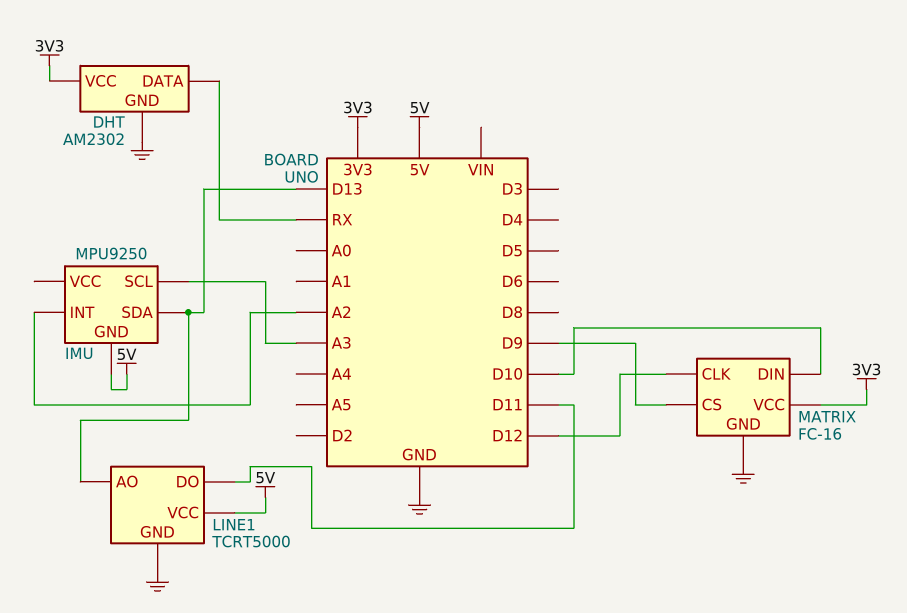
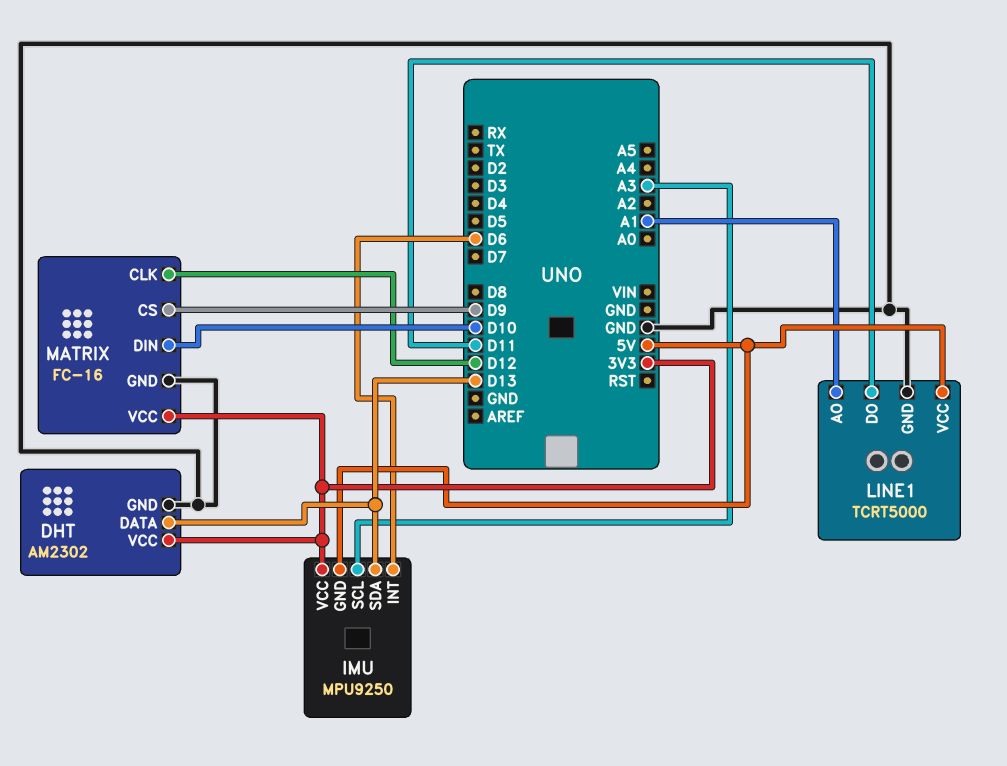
DHT pin DATA: RX -> D13
IMU pin INT: A2 -> D6
IMU pin VCC: none -> 3V3
LINE1 pin AO: D13 -> A1

